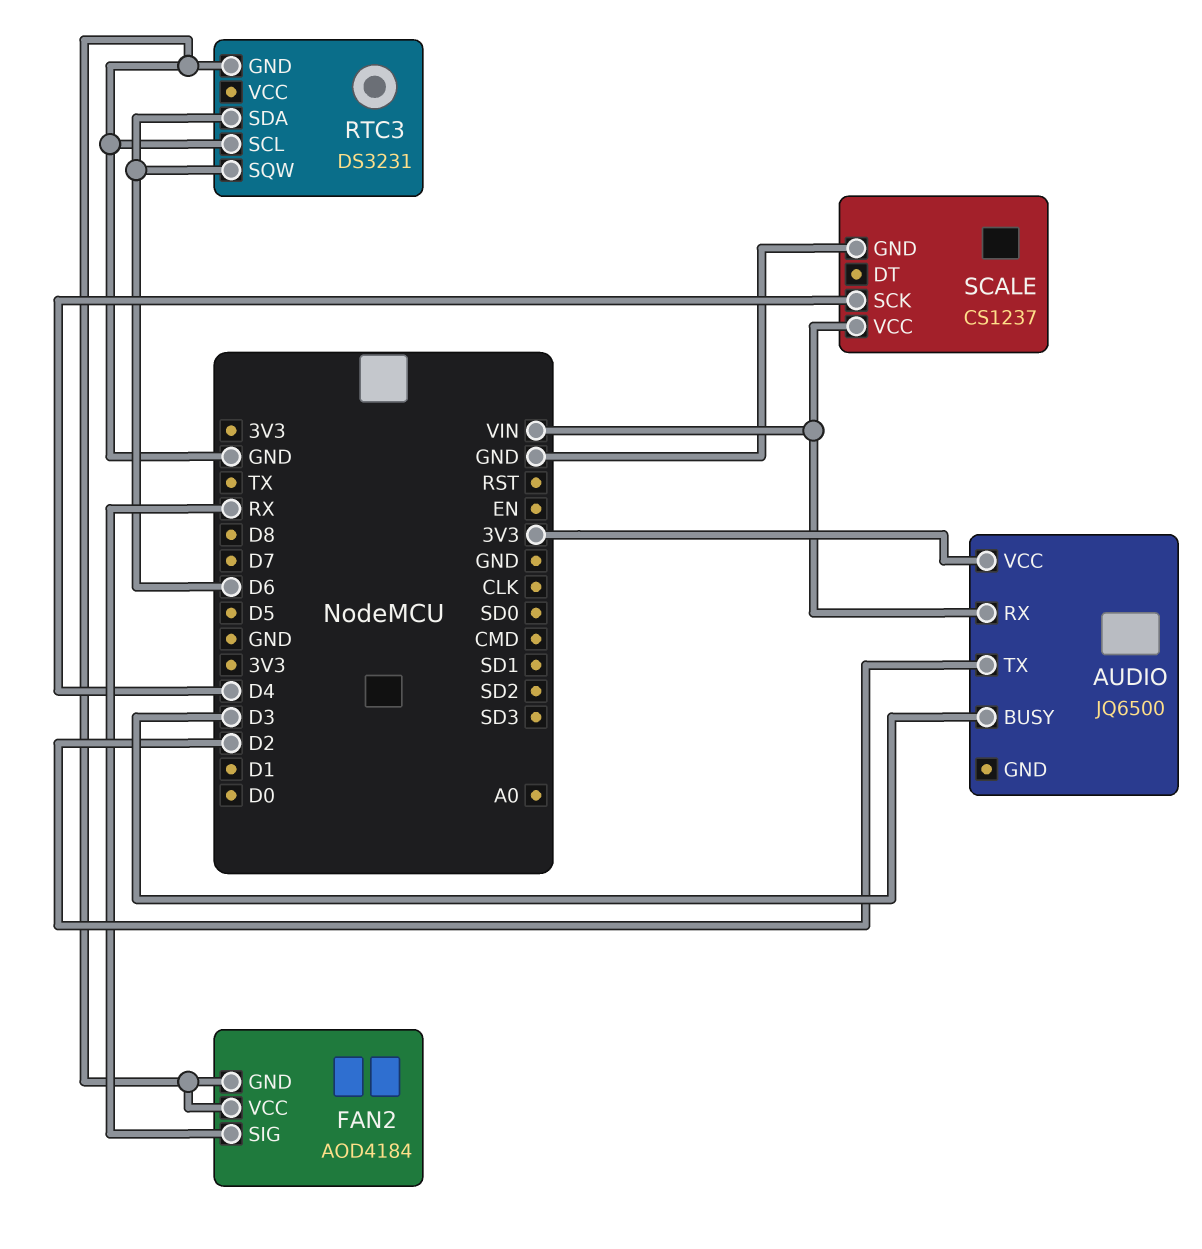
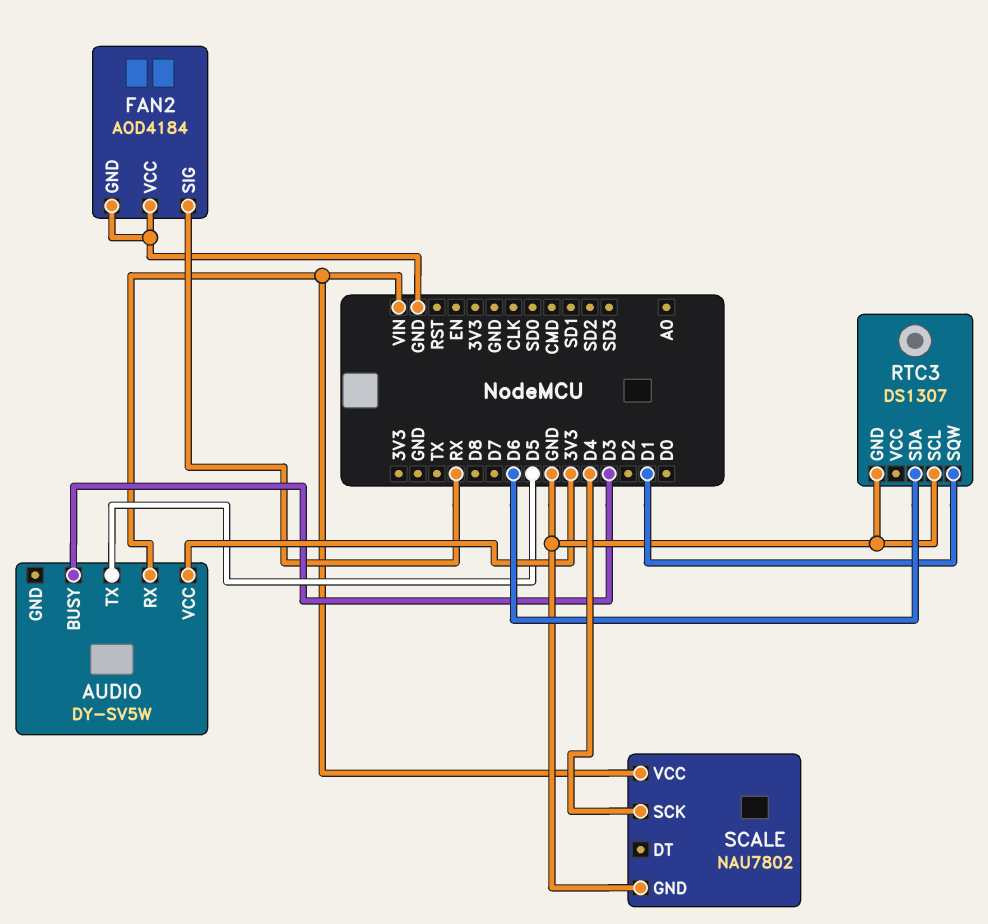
AUDIO: JQ6500 -> DY-SV5W
AUDIO pin TX: D2 -> D5
RTC3: DS3231 -> DS1307
RTC3 pin SQW: D6 -> D1
SCALE: CS1237 -> NAU7802

